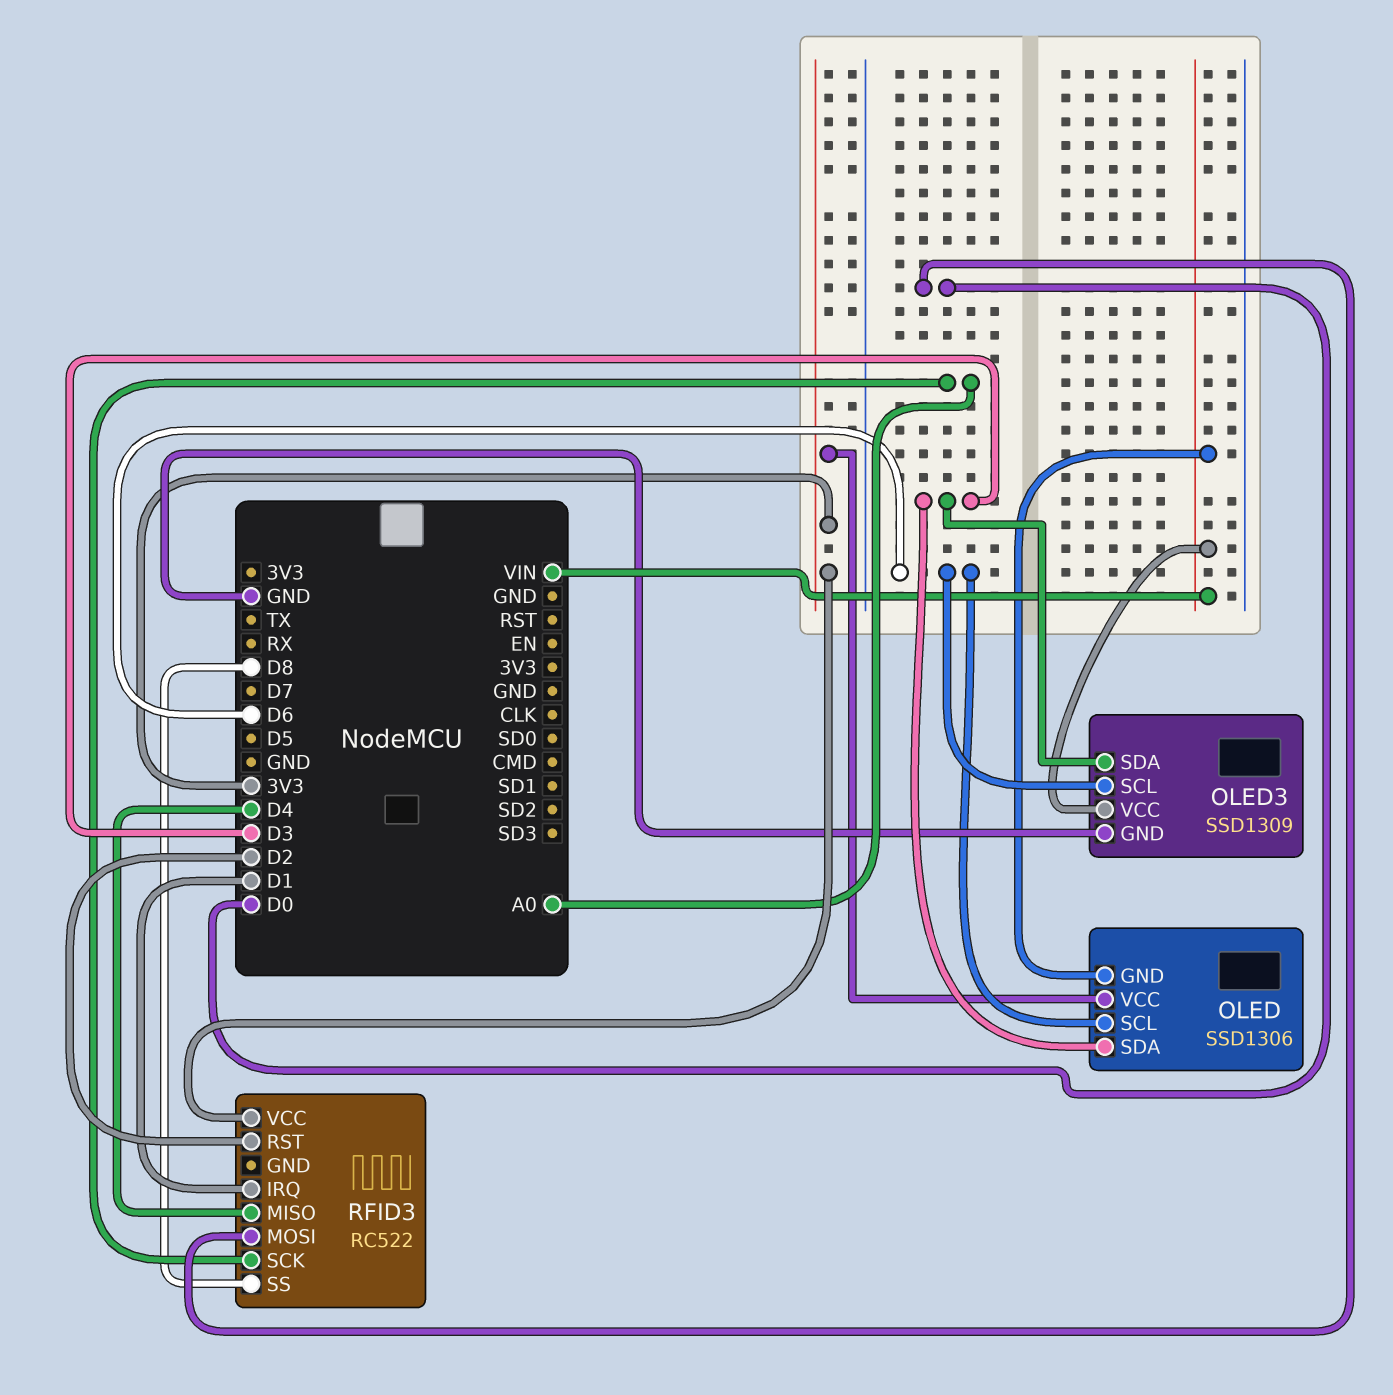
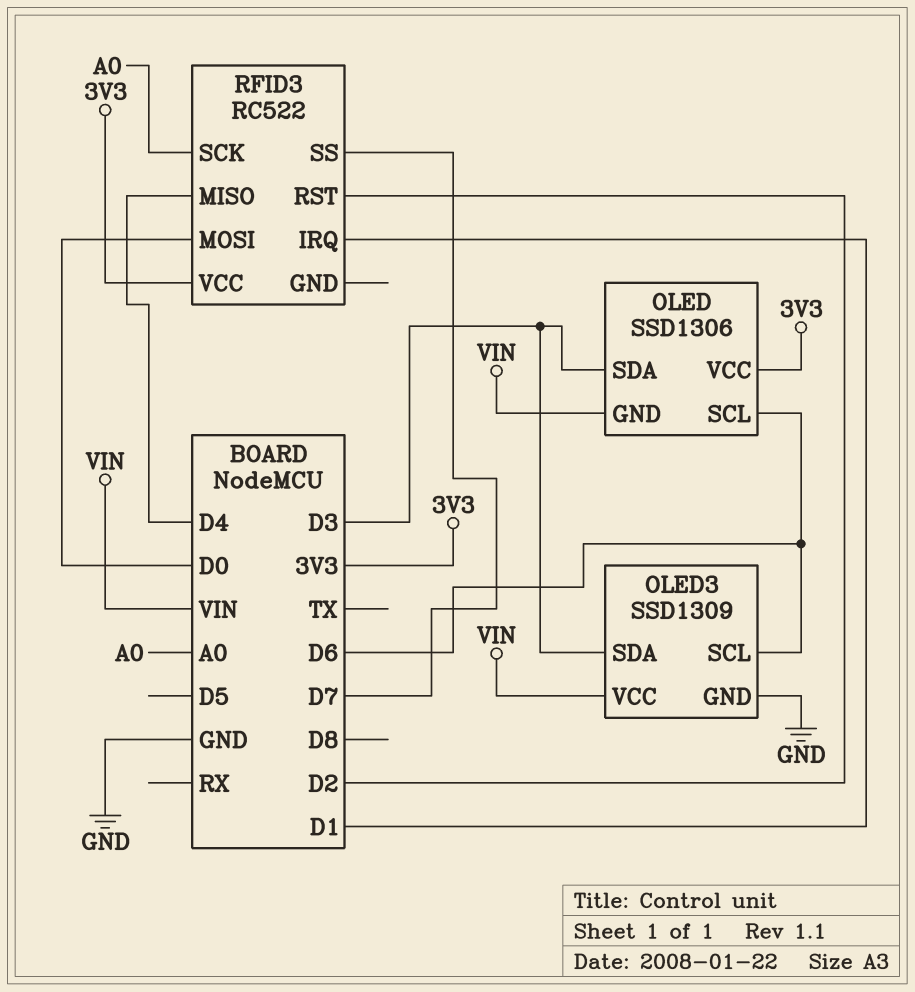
RFID3 pin SS: D8 -> D7

